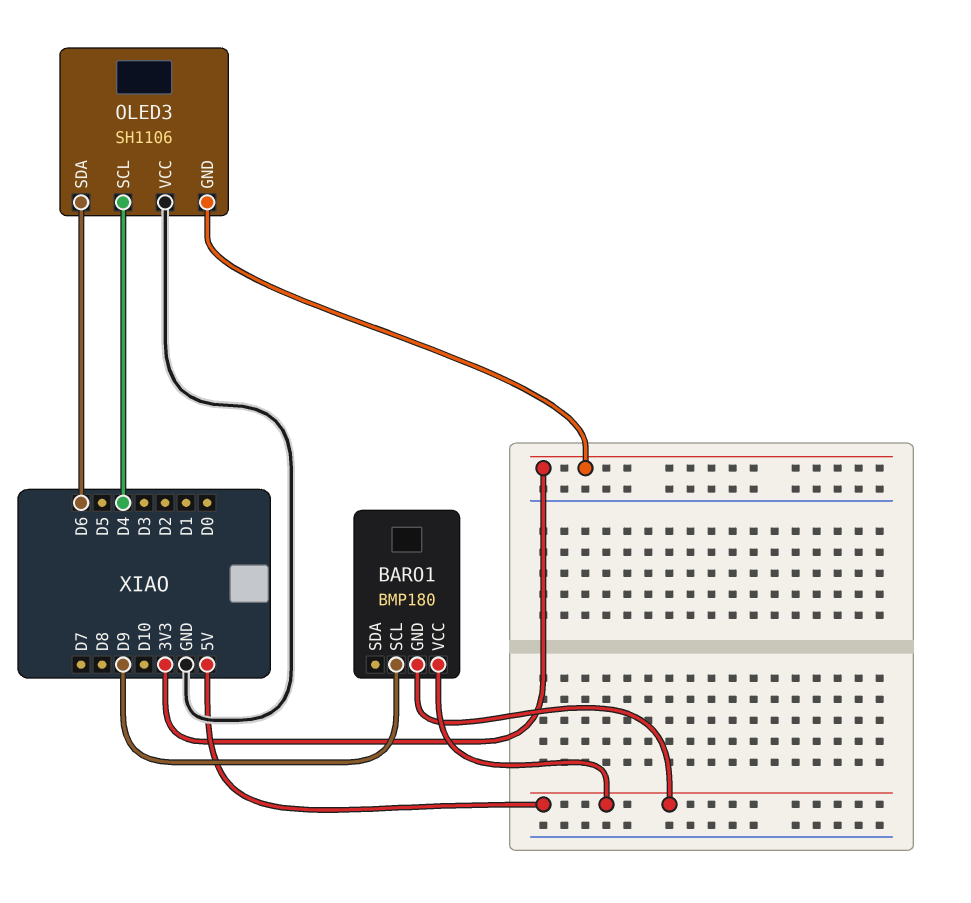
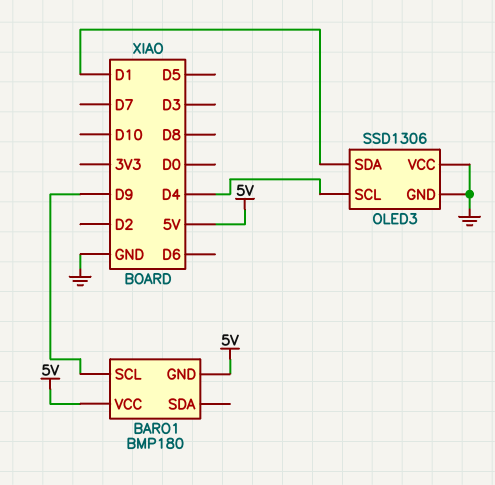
OLED3: SH1106 -> SSD1306
OLED3 pin GND: 3V3 -> GND
OLED3 pin SDA: D6 -> D1

